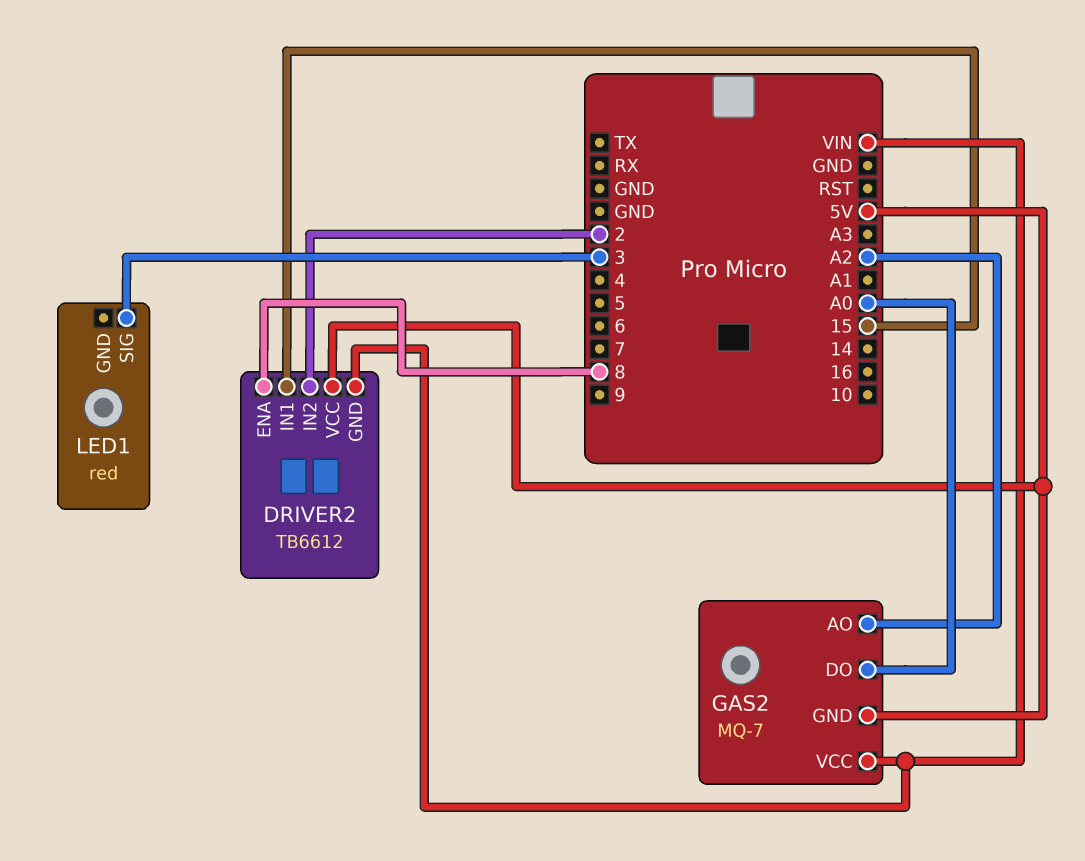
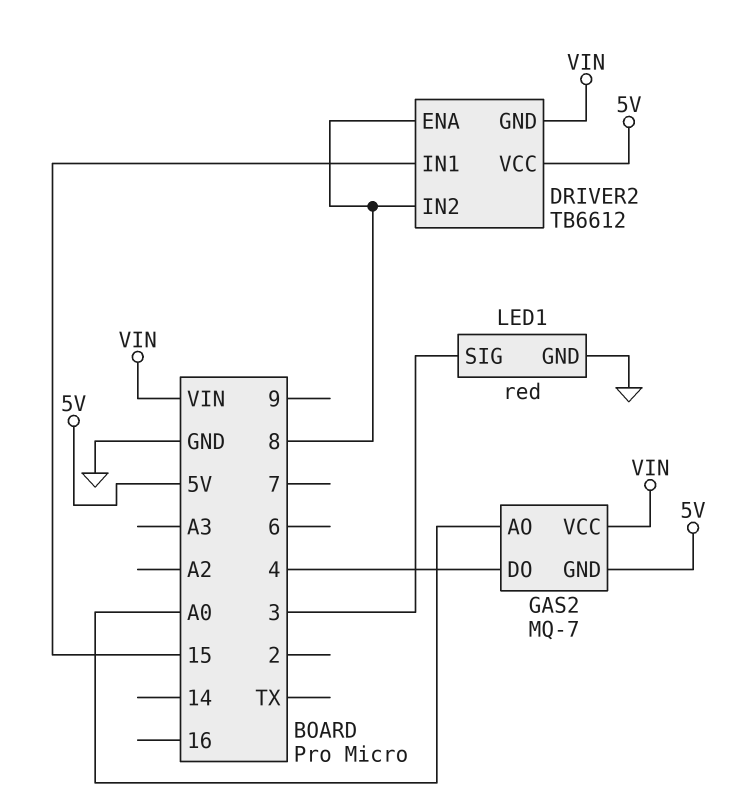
DRIVER2 pin IN2: 2 -> 8
GAS2 pin AO: A2 -> A0
GAS2 pin DO: A0 -> 4
LED1 pin GND: none -> GND

